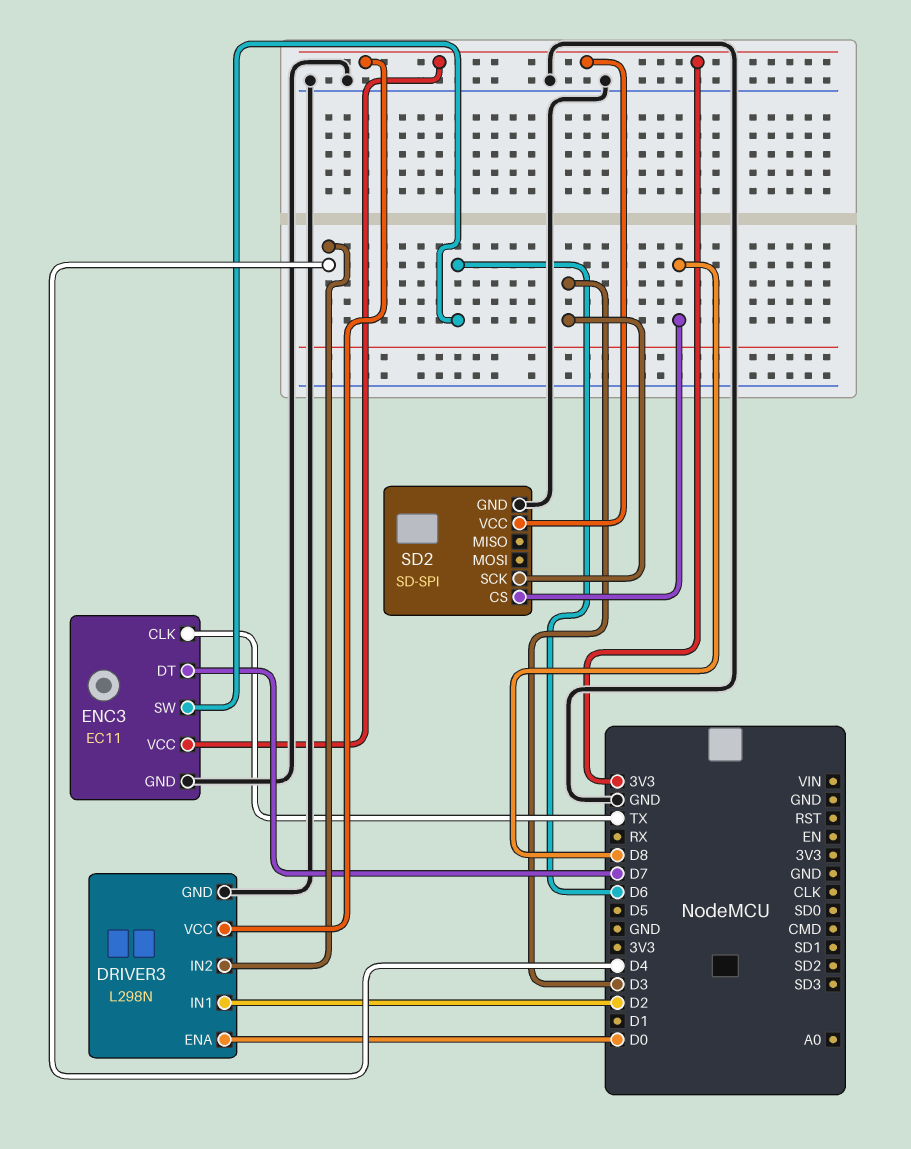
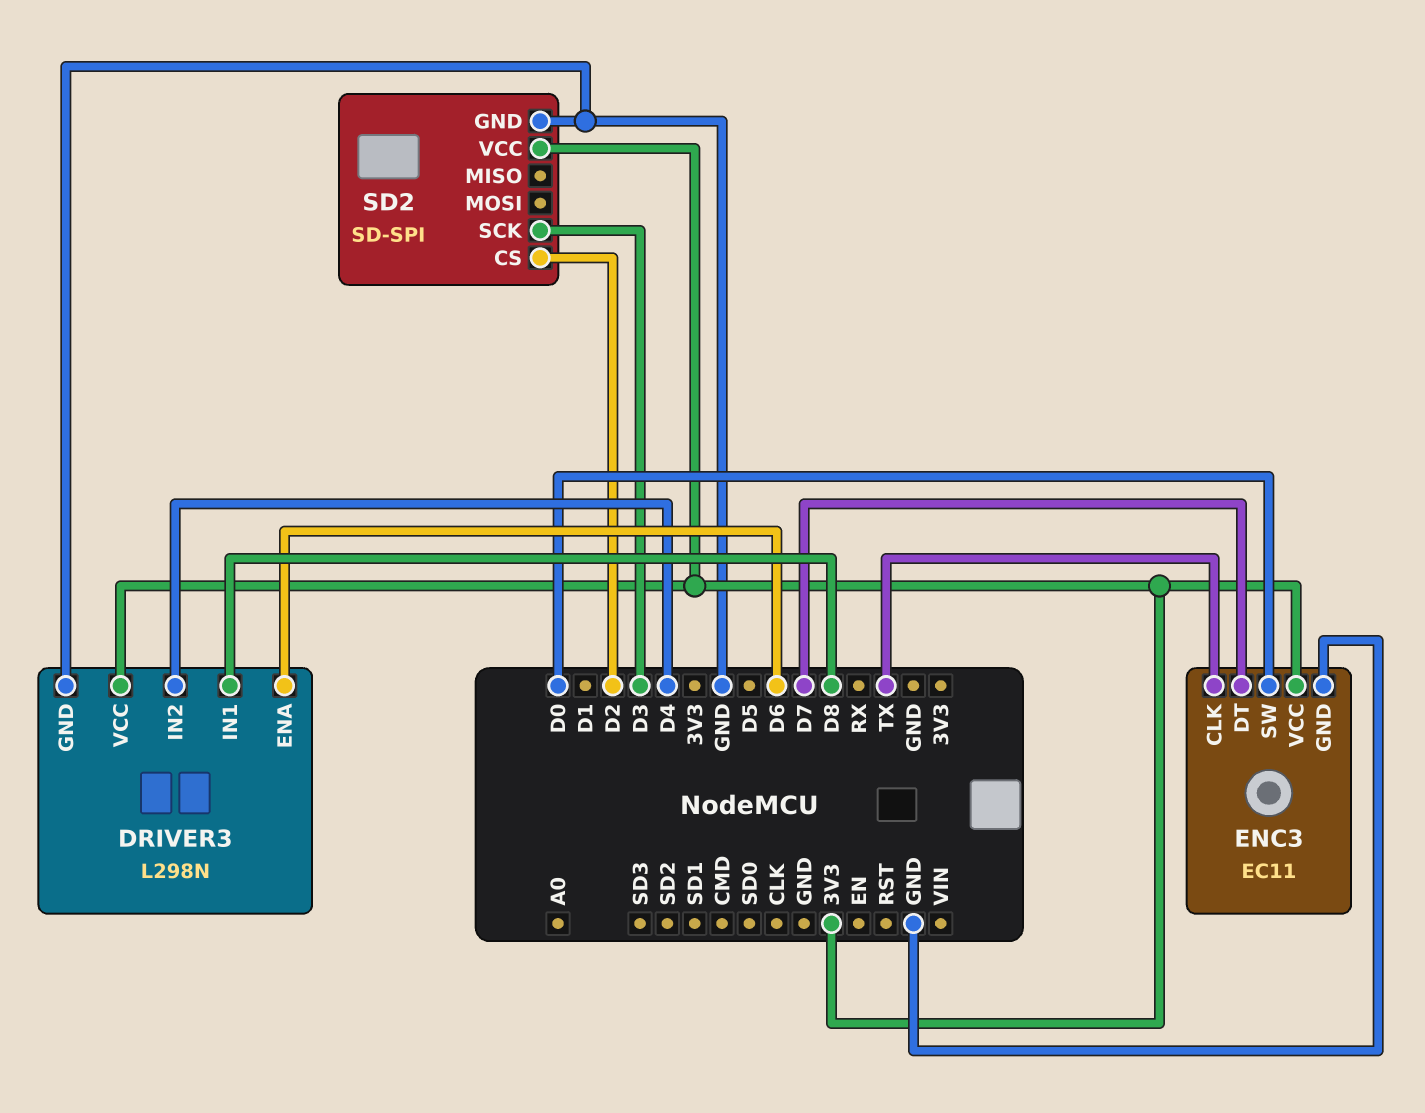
DRIVER3 pin ENA: D0 -> D6
DRIVER3 pin IN1: D2 -> D8
ENC3 pin SW: D6 -> D0
SD2 pin CS: D8 -> D2

